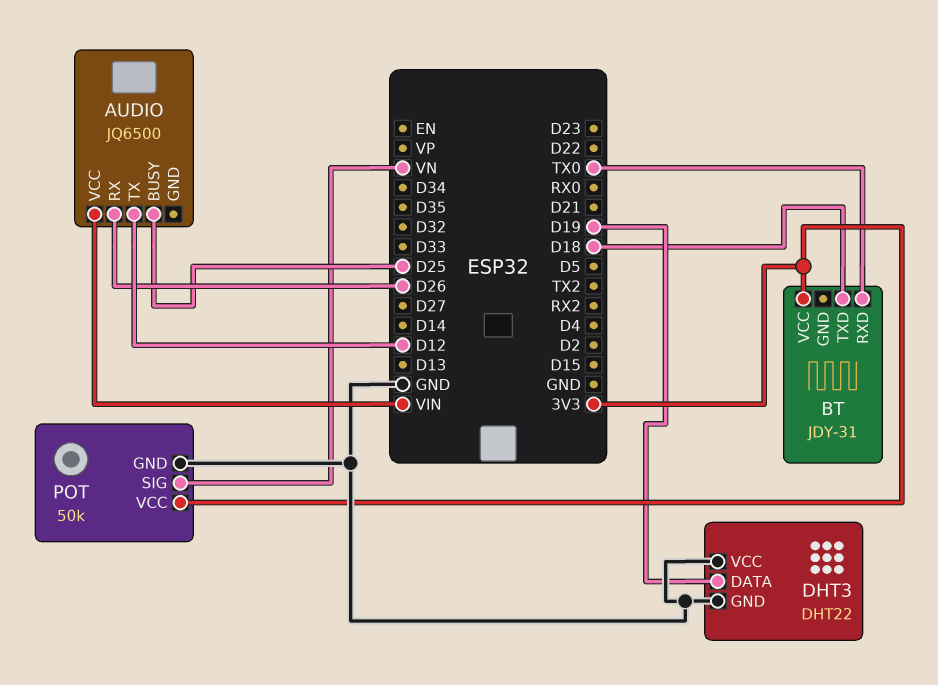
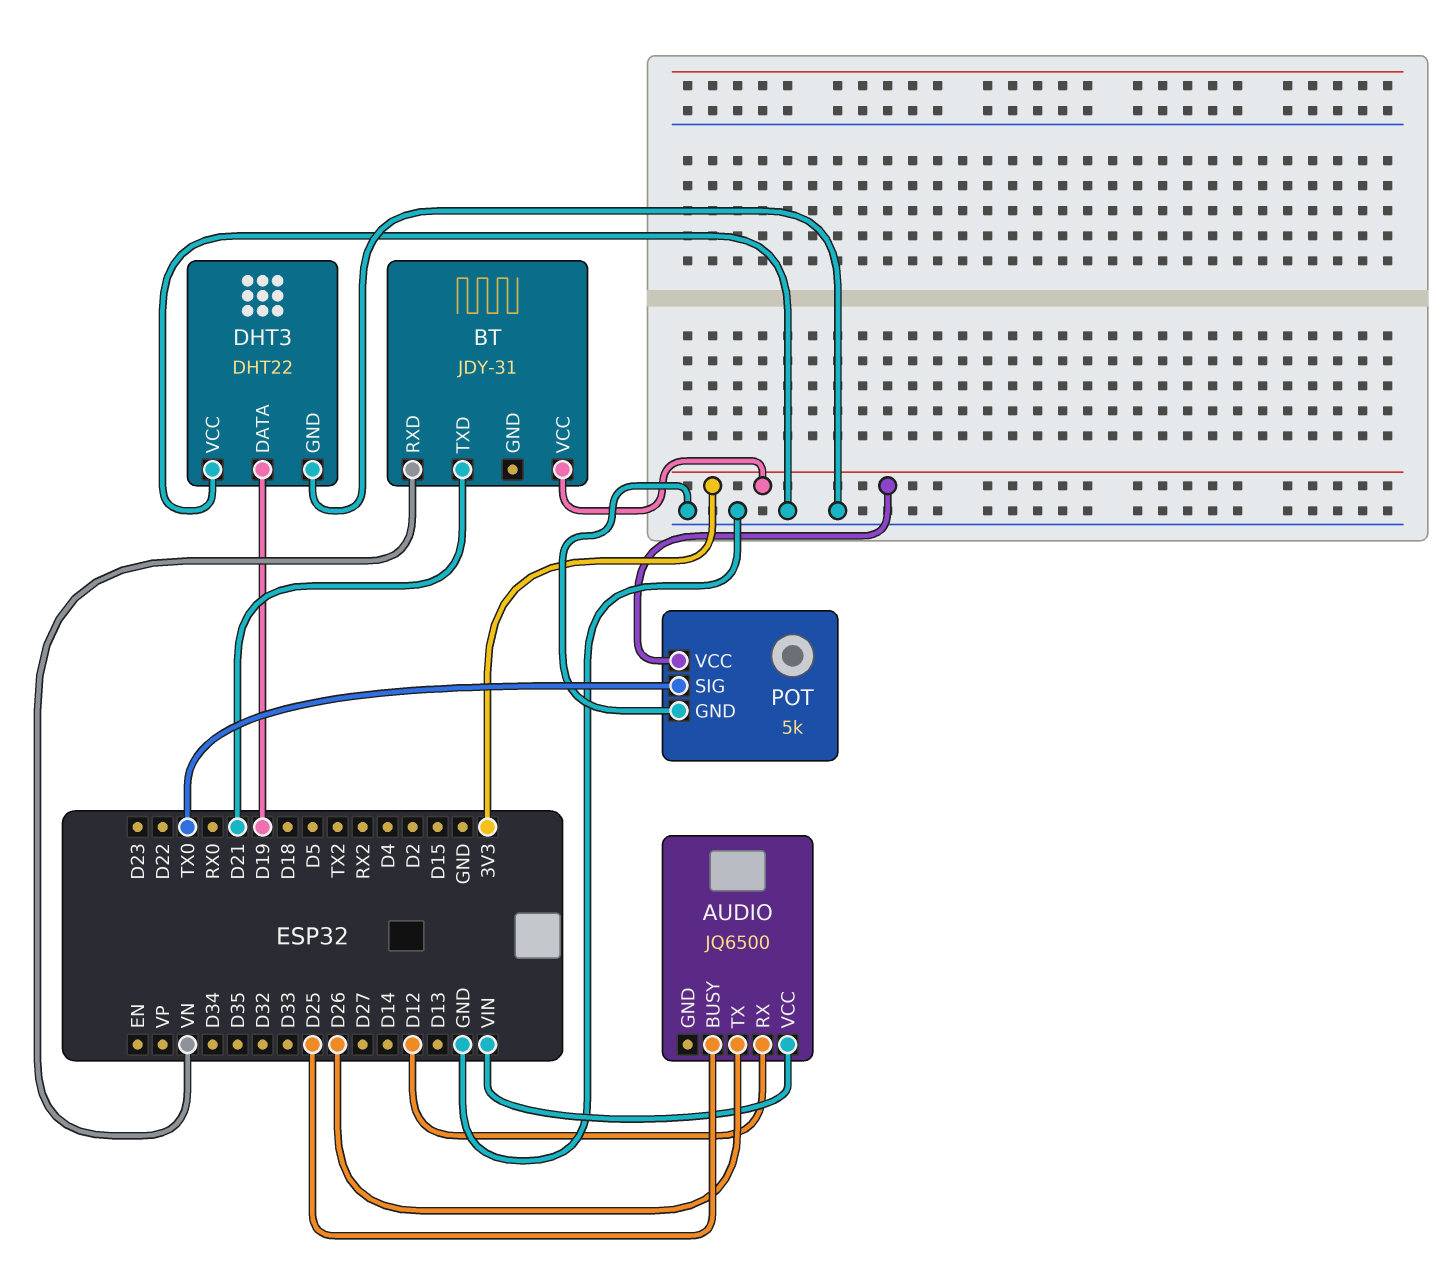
AUDIO pin RX: D26 -> D12
AUDIO pin TX: D12 -> D26
BT pin RXD: TX0 -> VN
BT pin TXD: D18 -> D21
POT: 50k -> 5k
POT pin SIG: VN -> TX0

